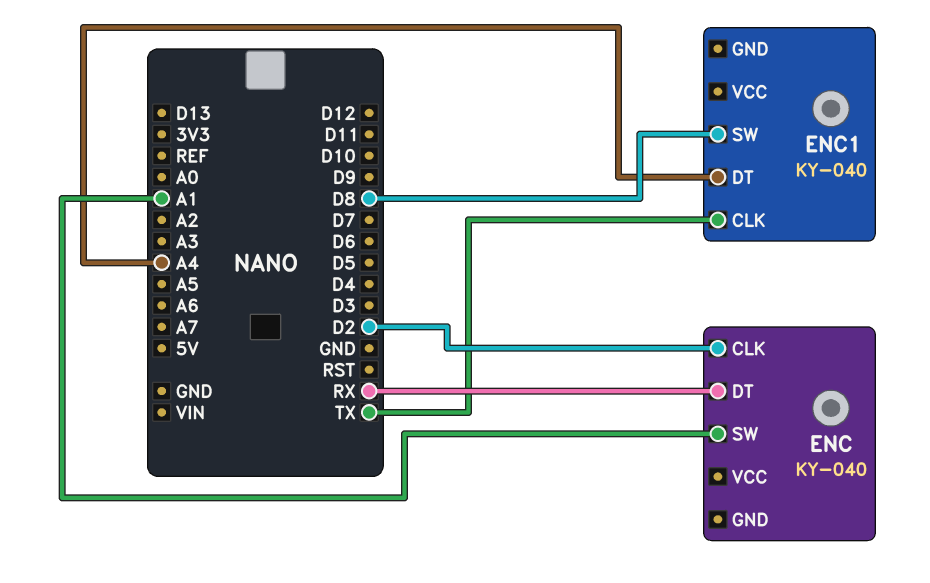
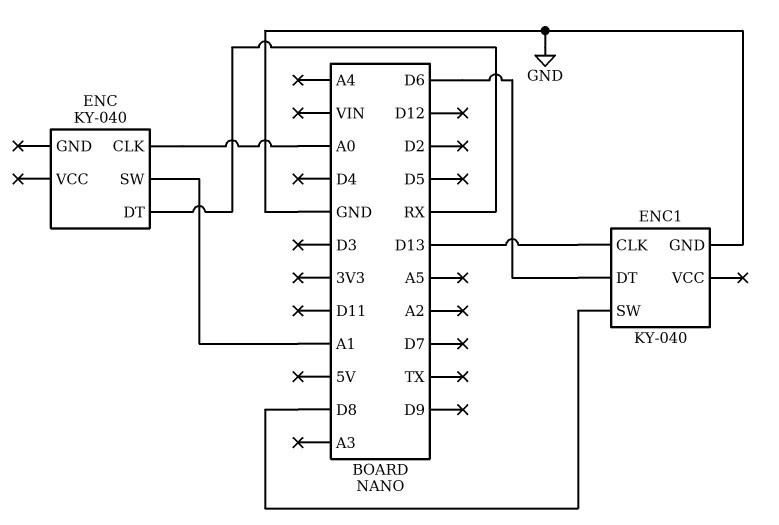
ENC pin CLK: D2 -> A0
ENC1 pin CLK: TX -> D13
ENC1 pin DT: A4 -> D6
ENC1 pin GND: none -> GND

